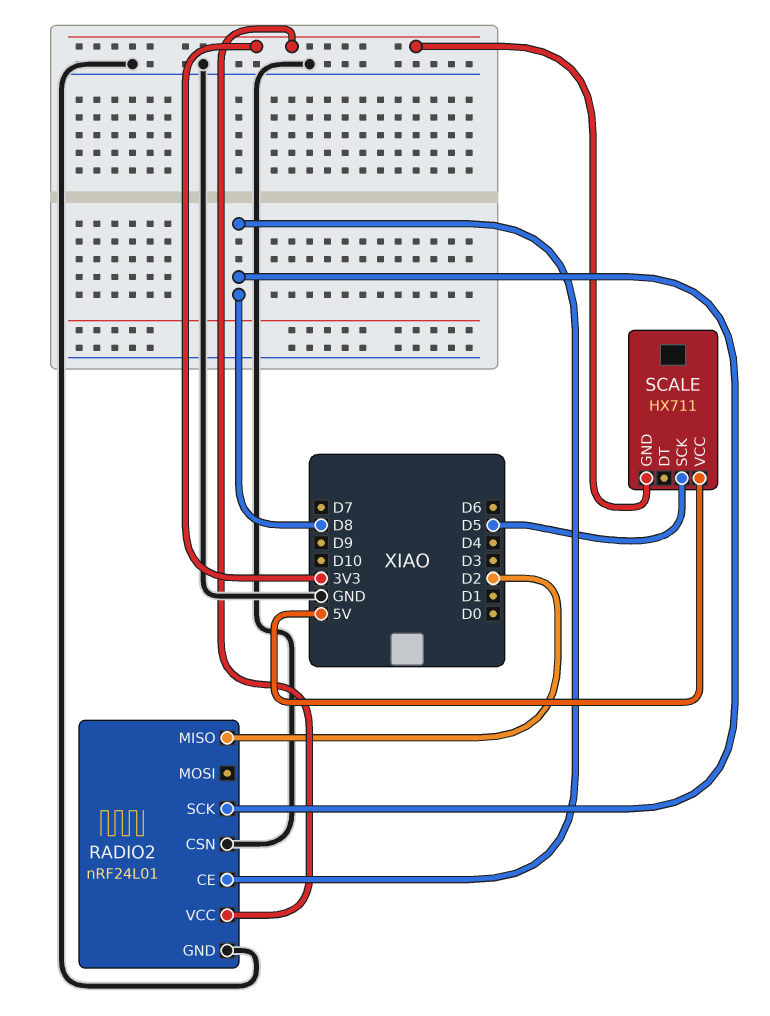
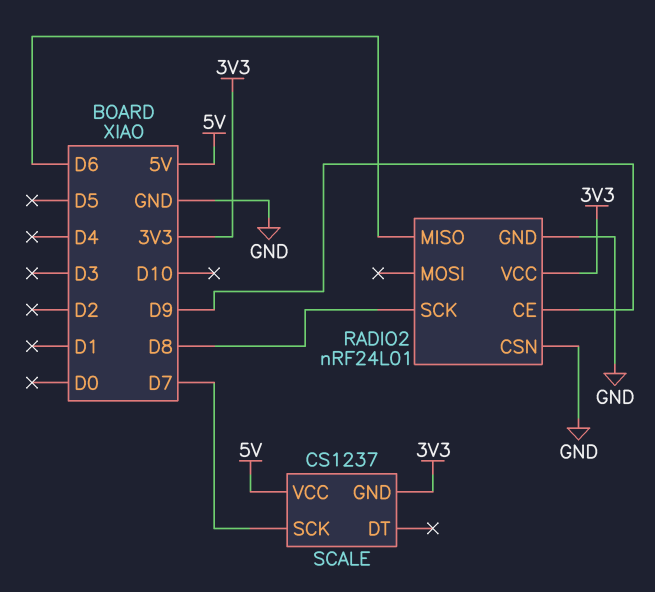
RADIO2 pin CE: D8 -> D9
RADIO2 pin MISO: D2 -> D6
SCALE: HX711 -> CS1237
SCALE pin SCK: D5 -> D7

